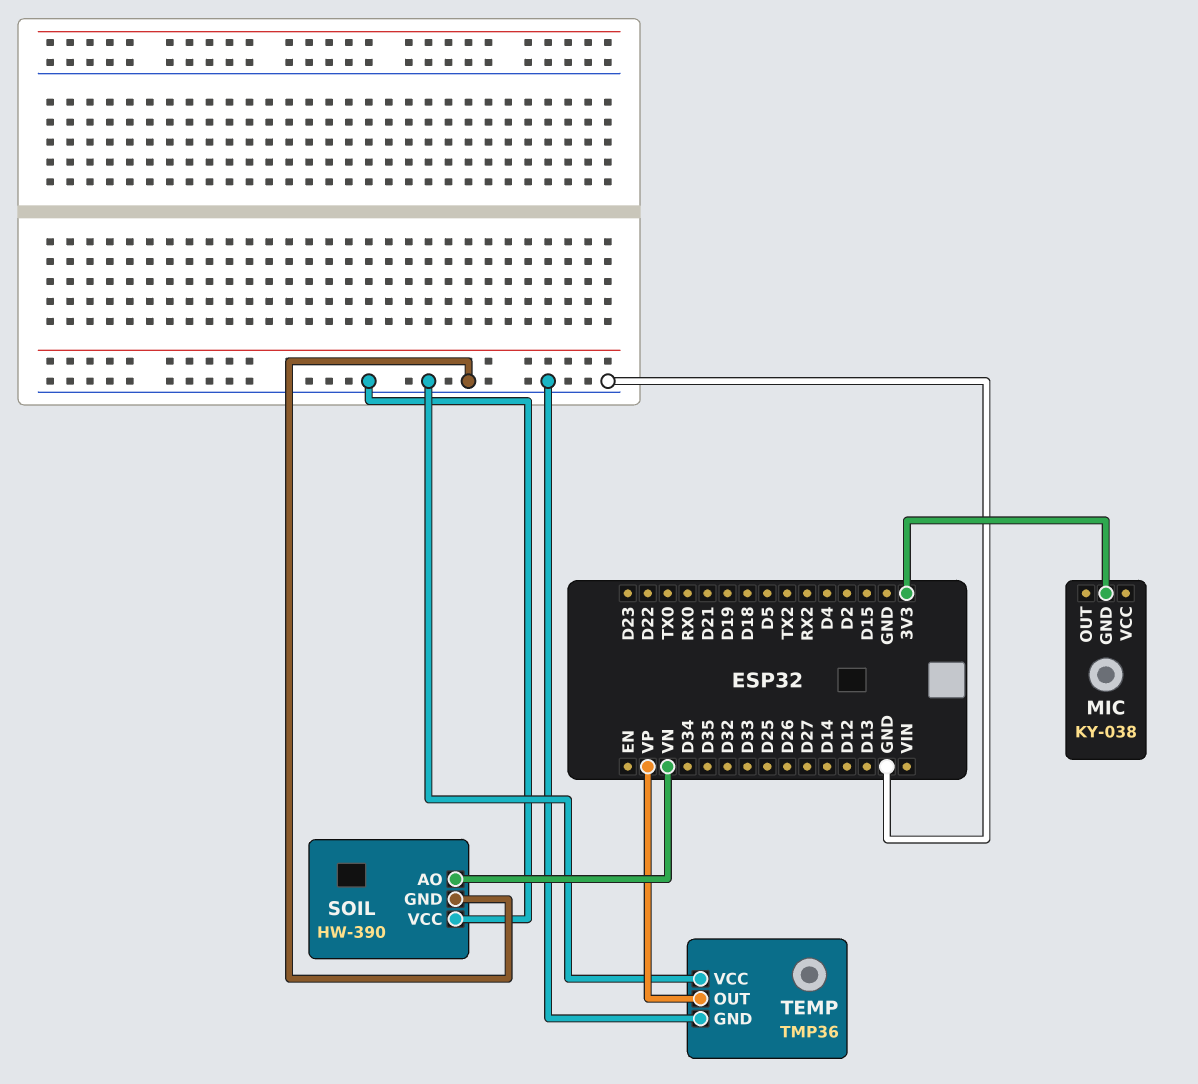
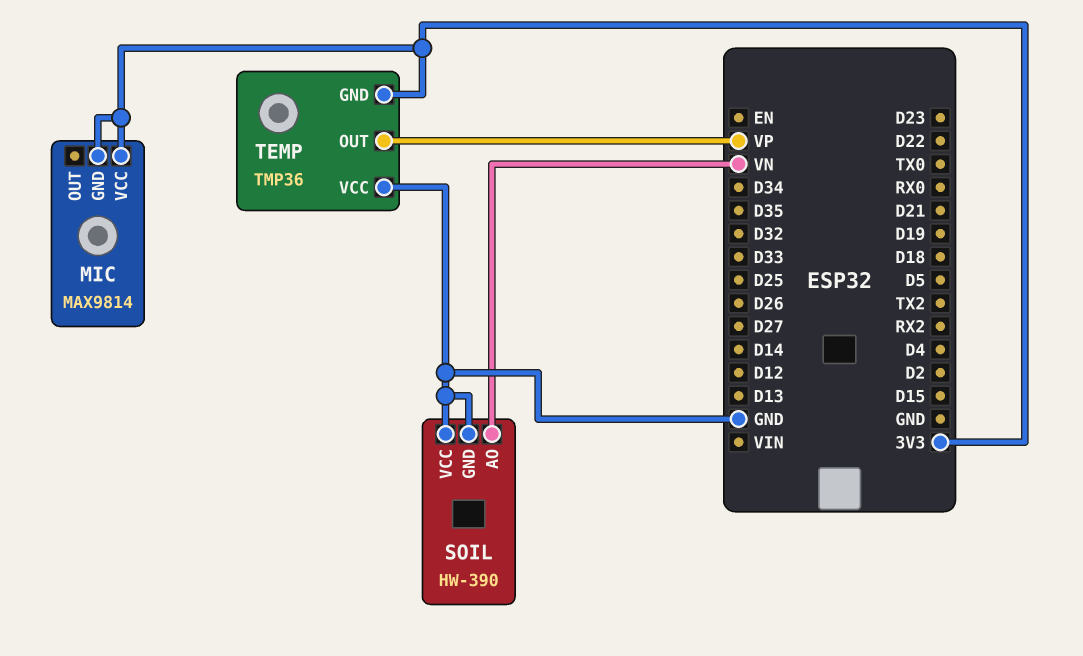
MIC: KY-038 -> MAX9814
MIC pin VCC: none -> 3V3
TEMP pin GND: GND -> 3V3

